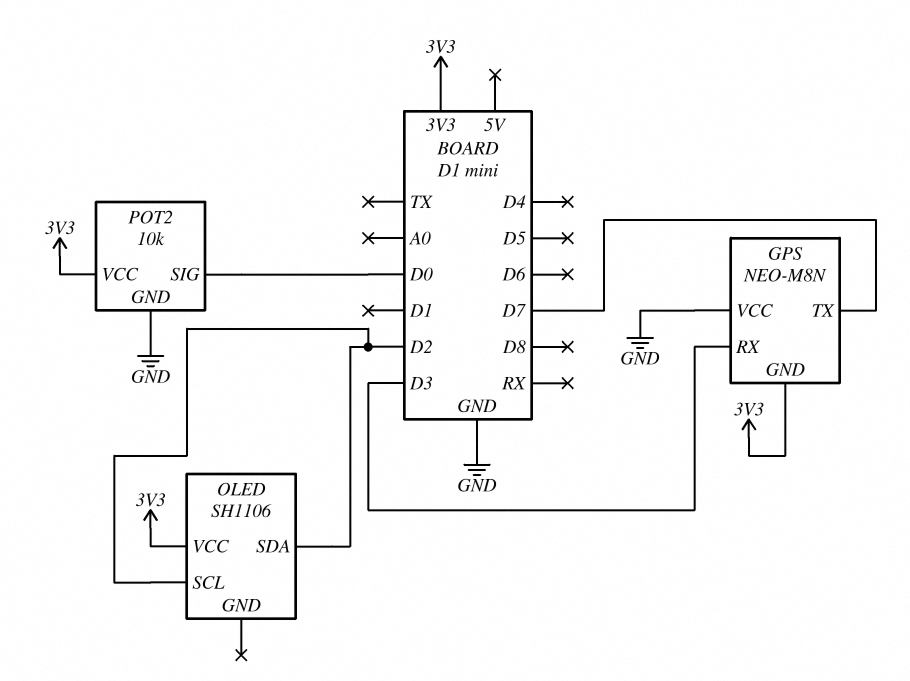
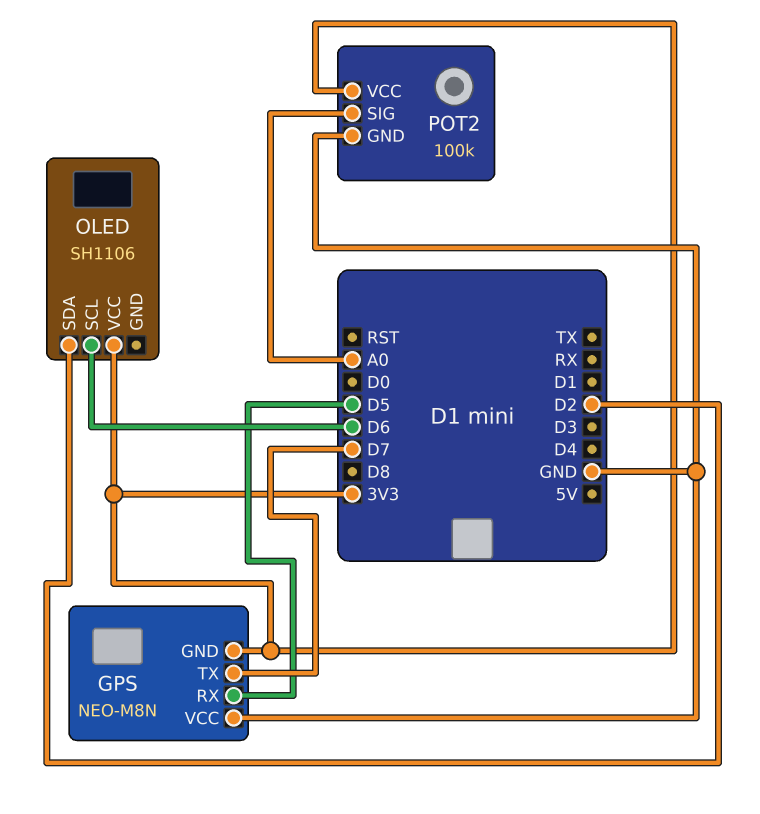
GPS pin RX: D3 -> D5
OLED pin SCL: D2 -> D6
POT2: 10k -> 100k
POT2 pin SIG: D0 -> A0

